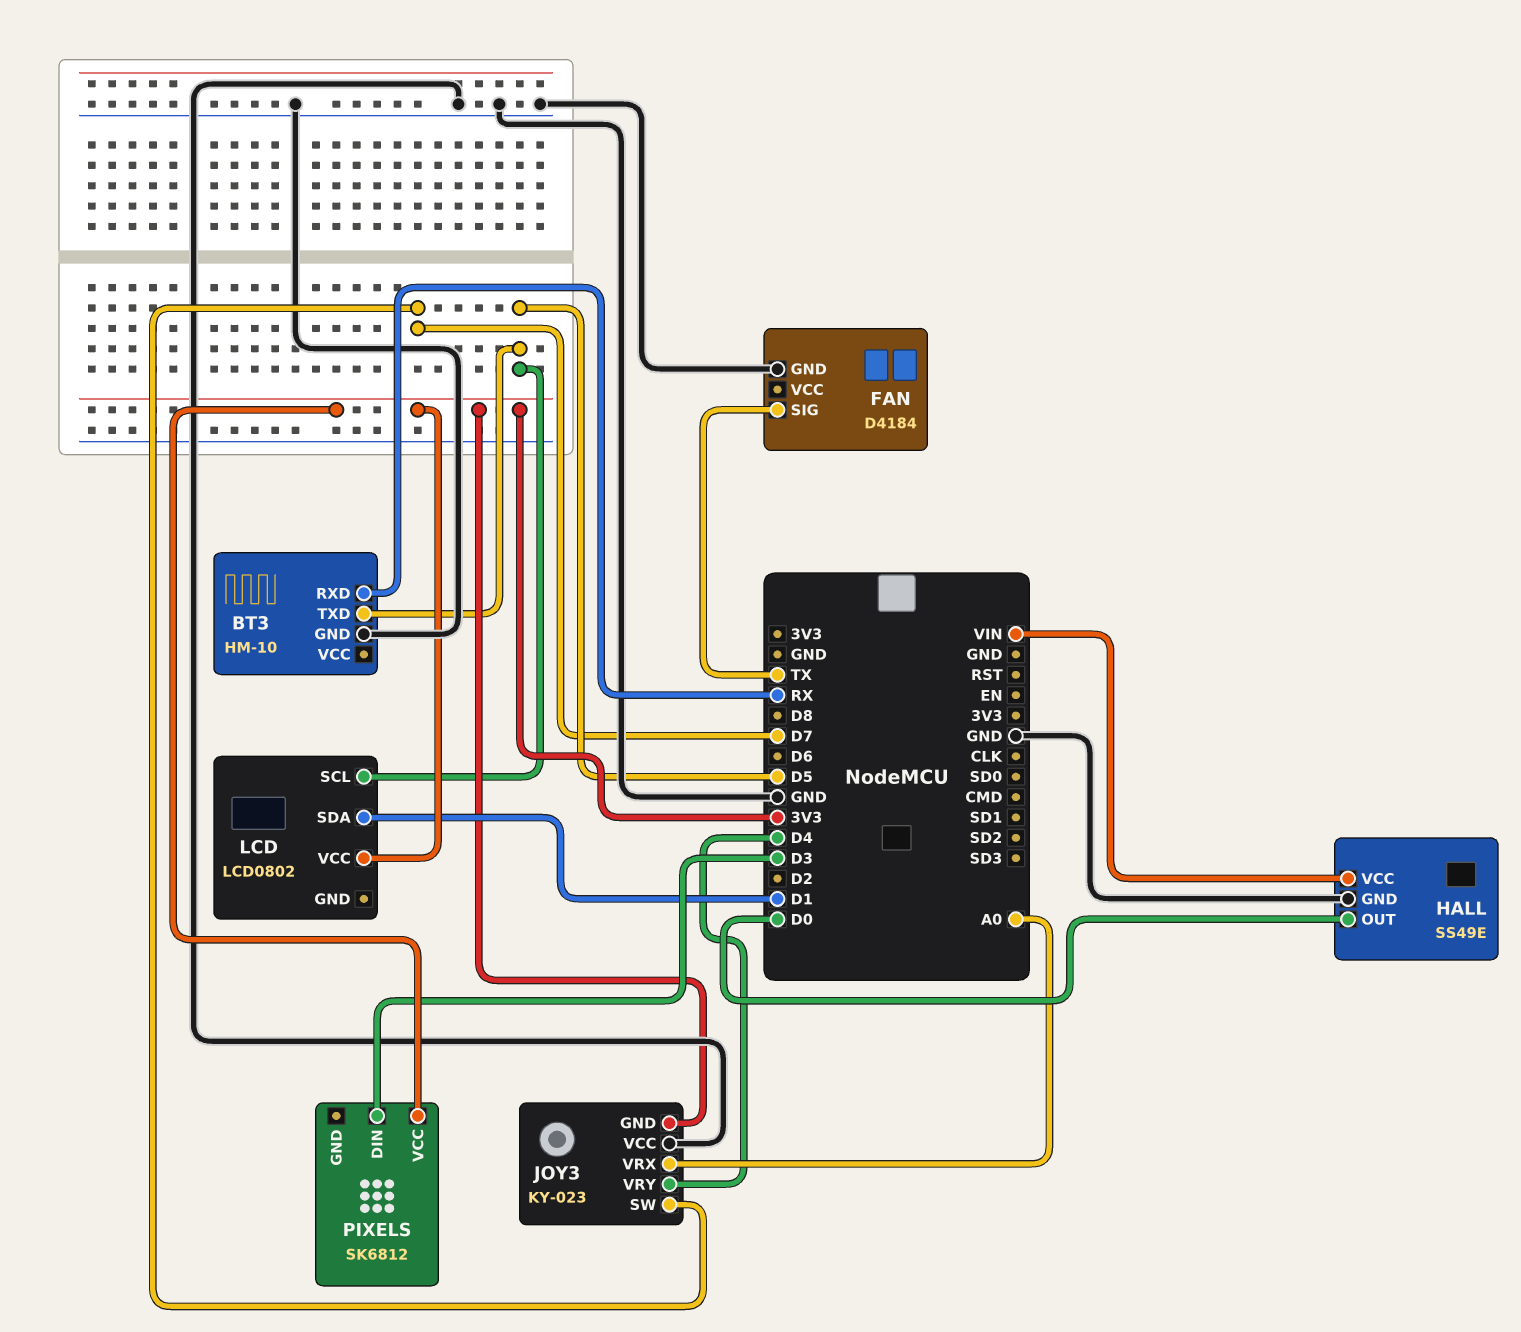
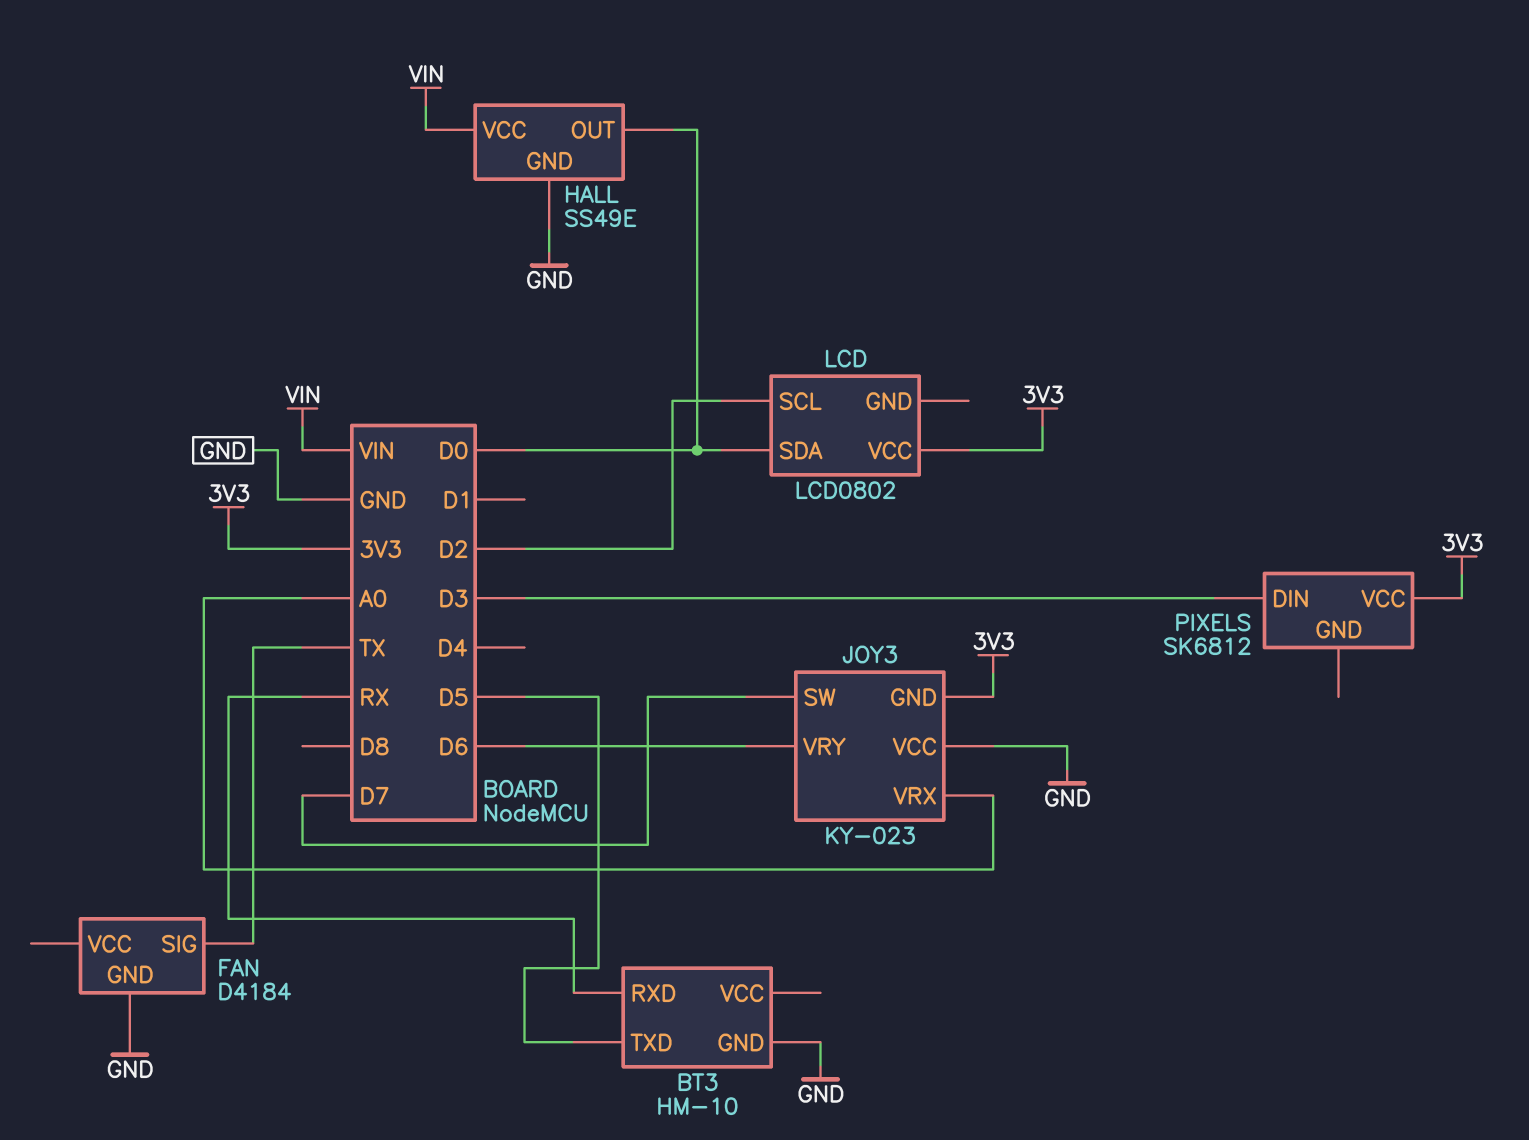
JOY3 pin VRY: D4 -> D6
LCD pin SCL: D5 -> D2
LCD pin SDA: D1 -> D0

